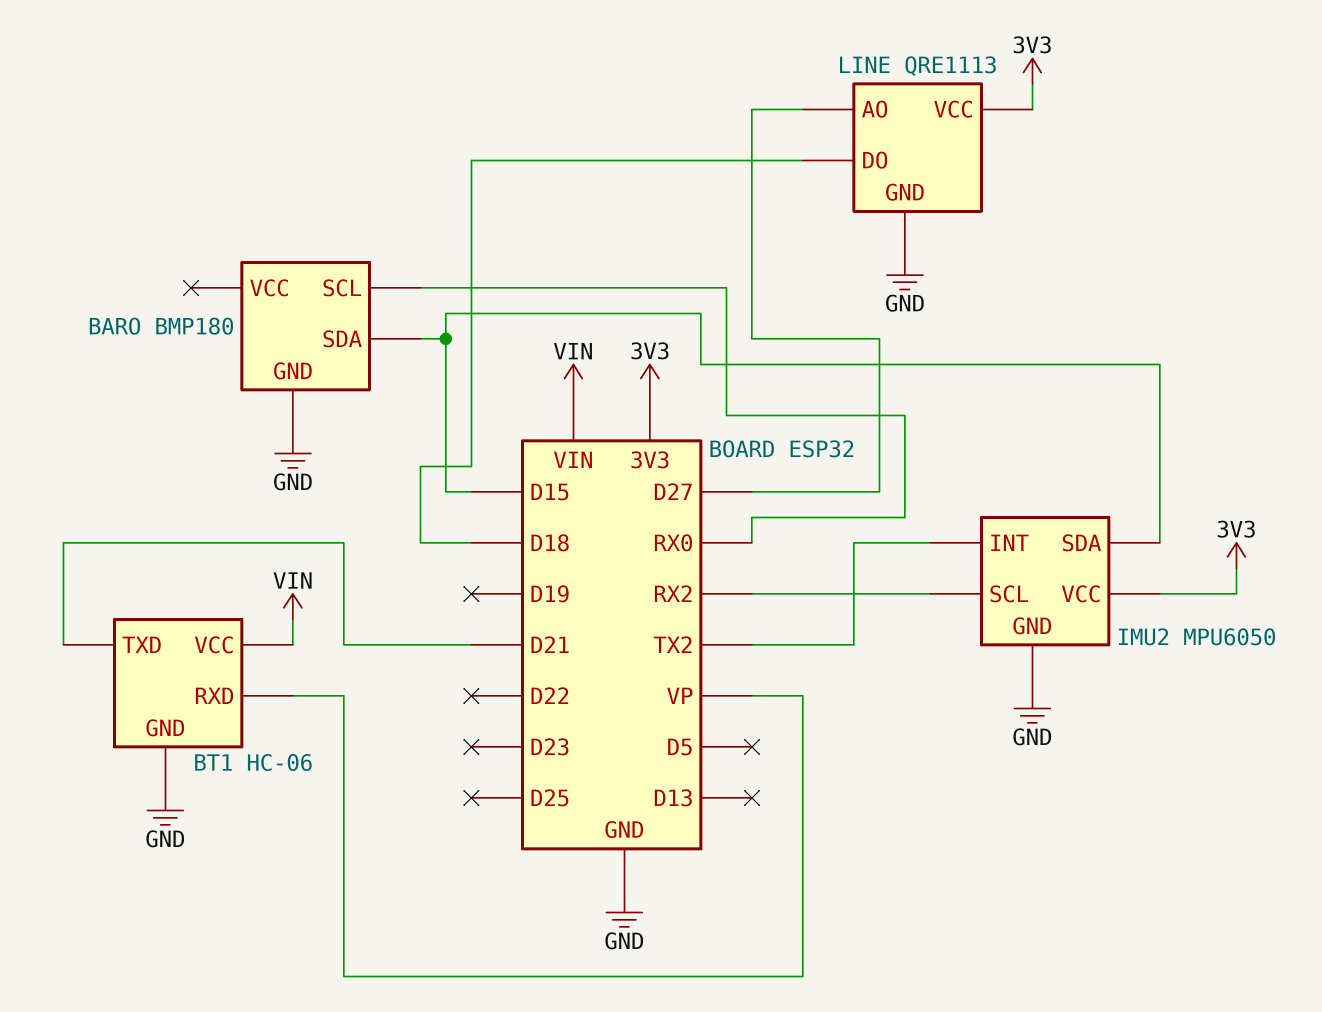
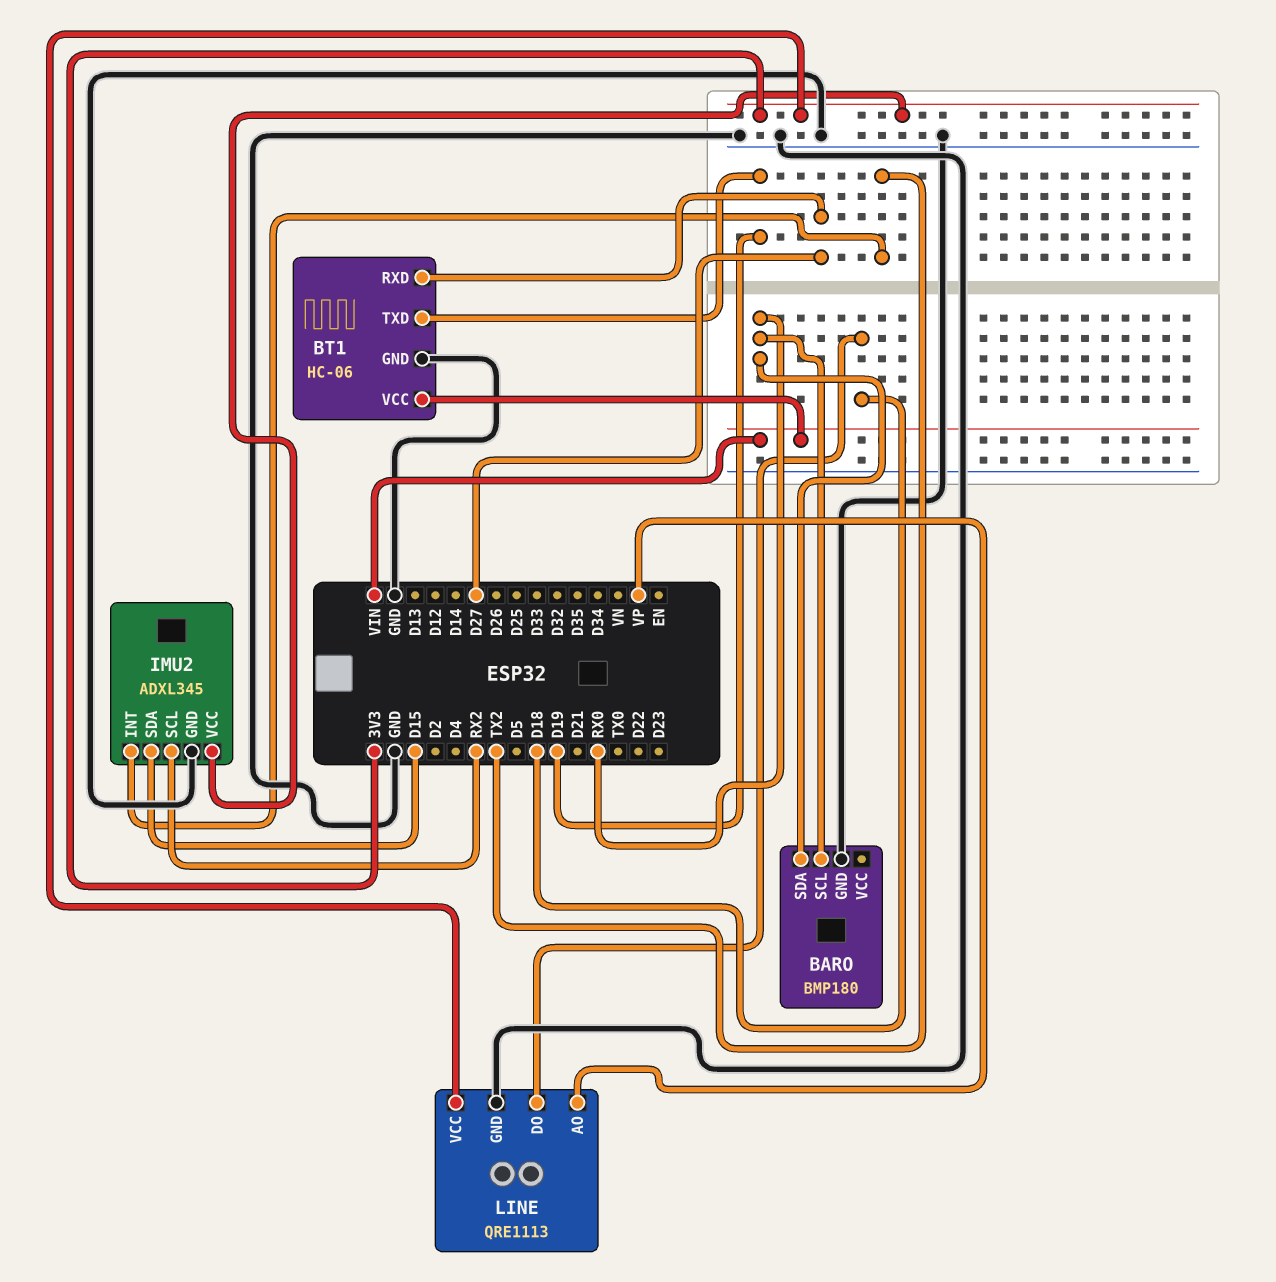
BARO pin SDA: D15 -> RX0
BT1 pin RXD: VP -> D27
BT1 pin TXD: D21 -> D19
IMU2: MPU6050 -> ADXL345
LINE pin AO: D27 -> VP

